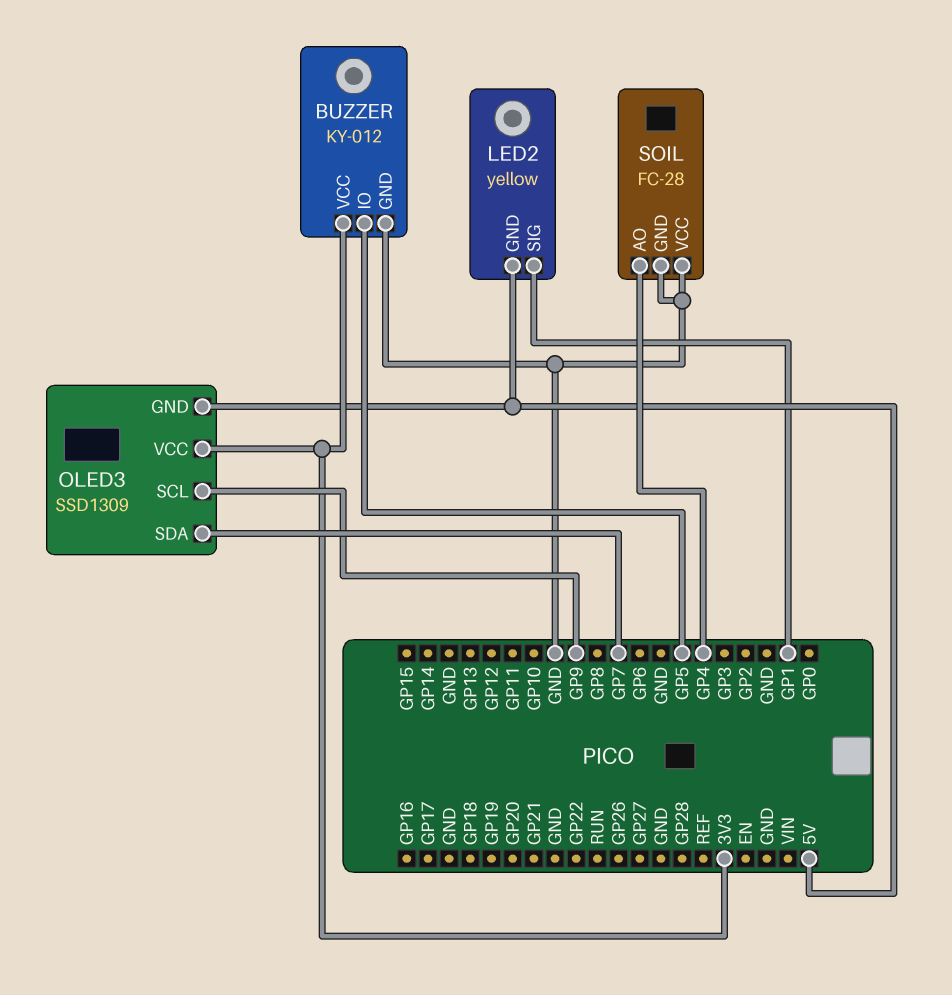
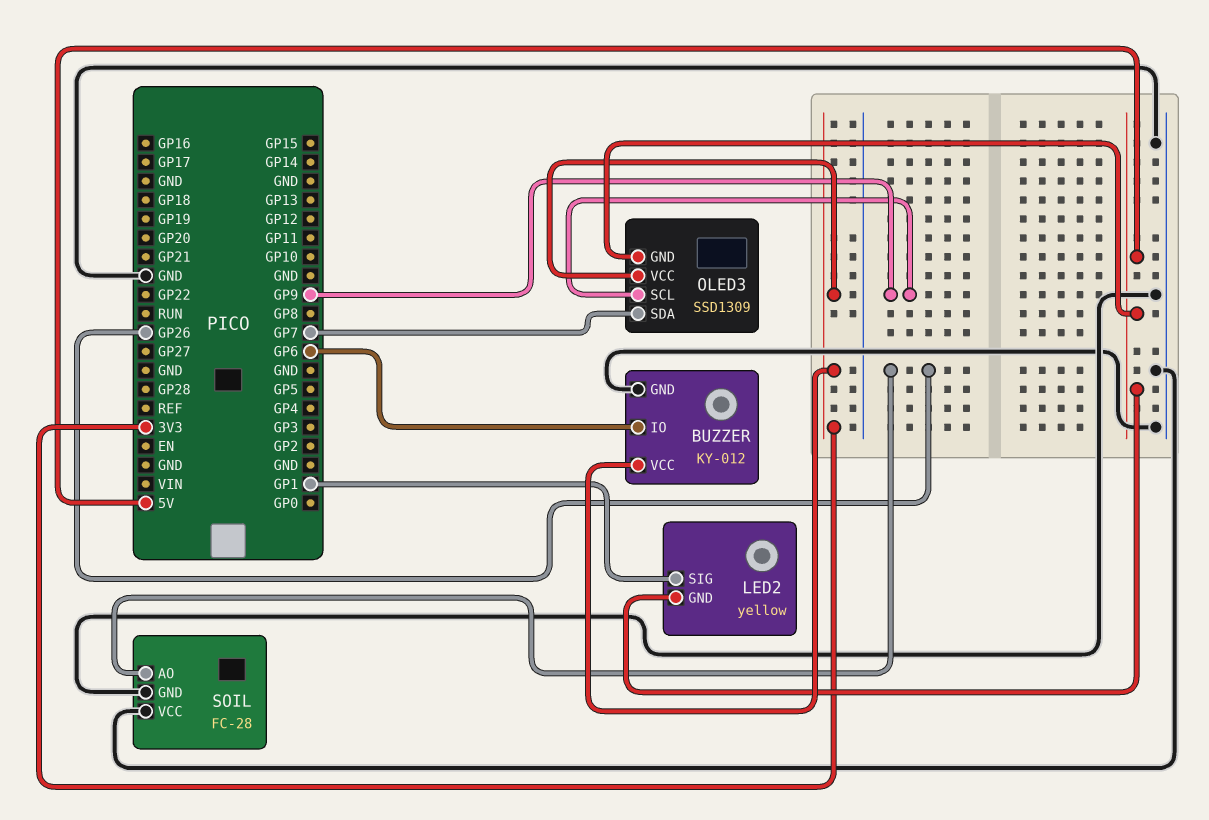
BUZZER pin IO: GP5 -> GP6
SOIL pin AO: GP4 -> GP26

